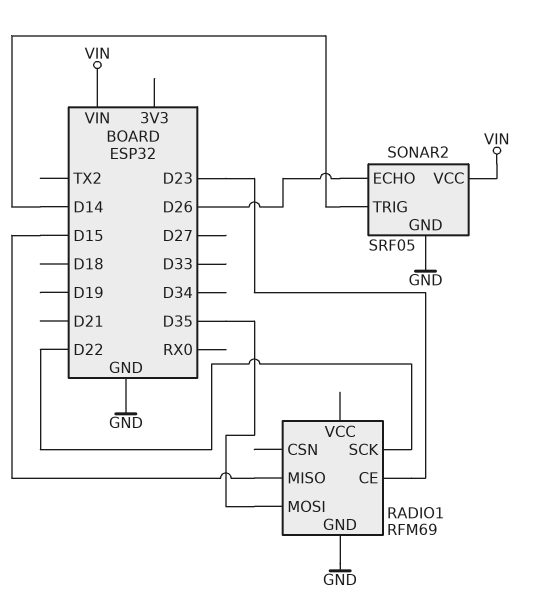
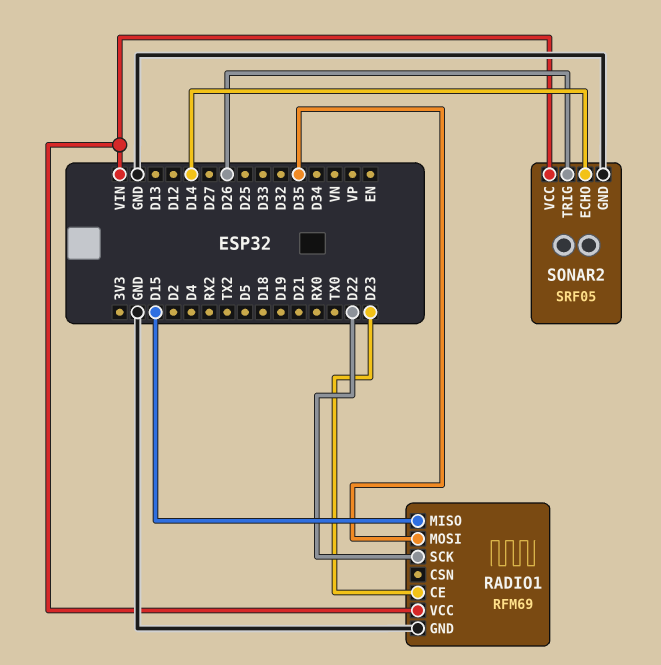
RADIO1 pin VCC: none -> VIN
SONAR2 pin ECHO: D26 -> D14
SONAR2 pin TRIG: D14 -> D26

